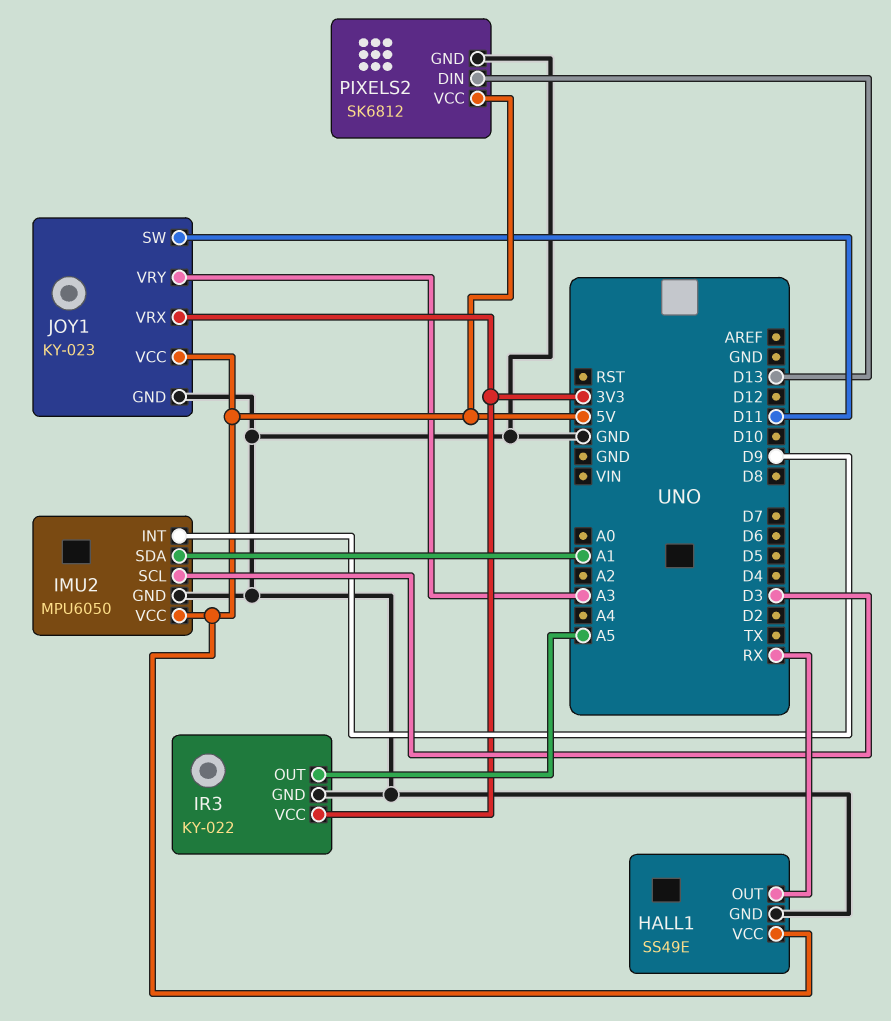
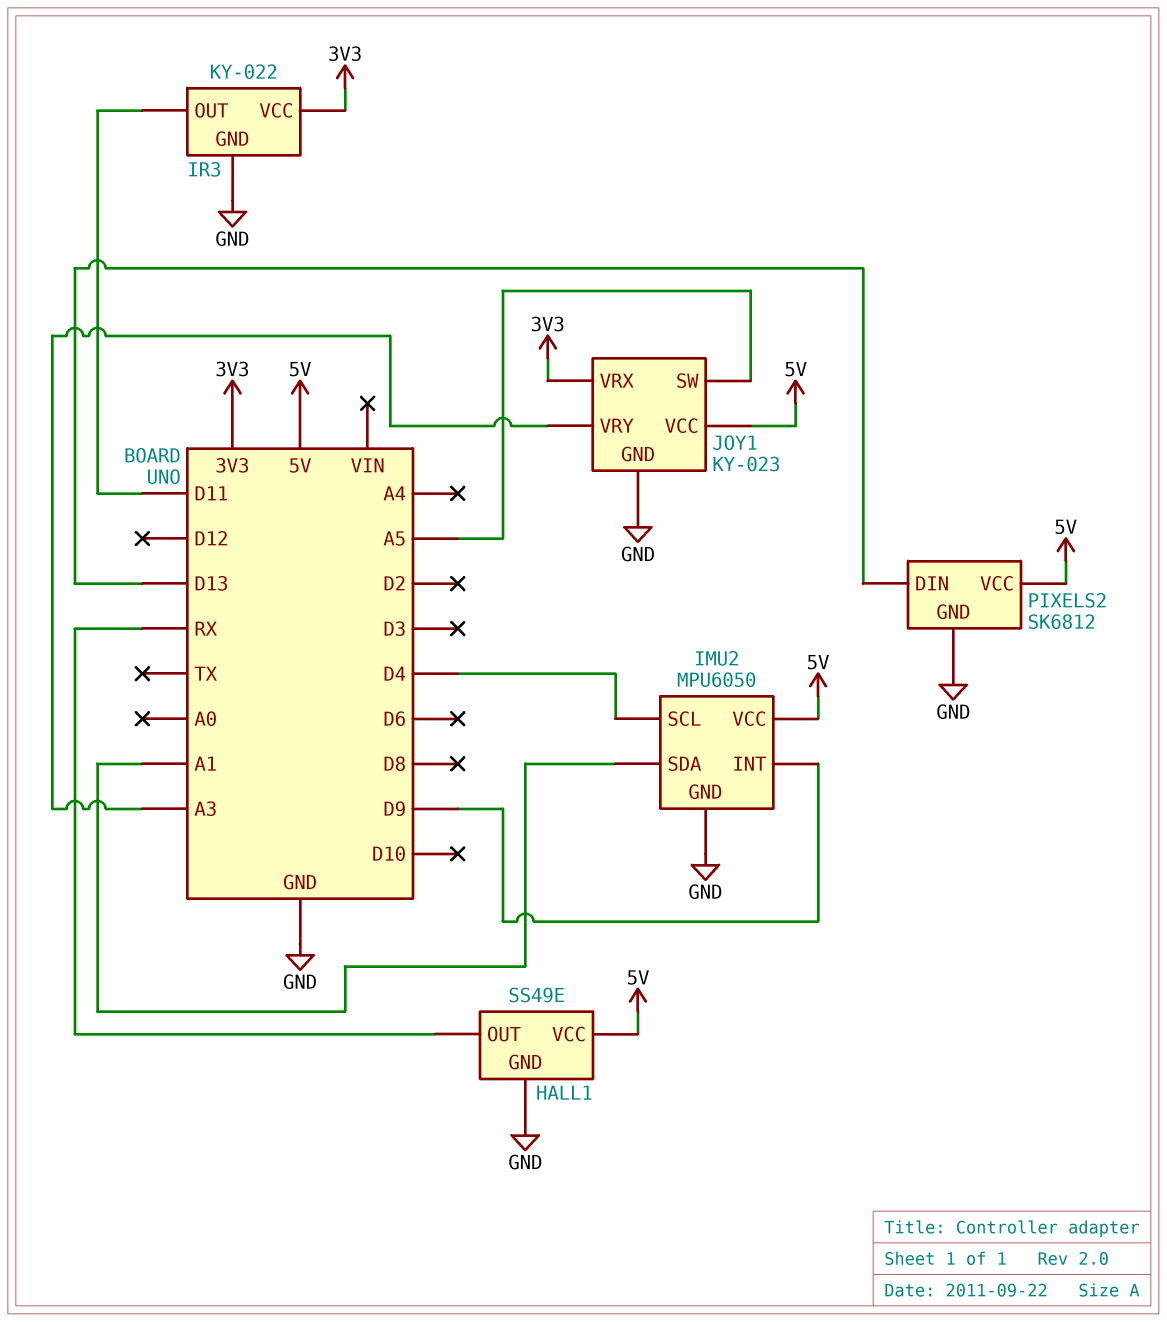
IMU2 pin SCL: D3 -> D4
IR3 pin OUT: A5 -> D11
JOY1 pin SW: D11 -> A5

